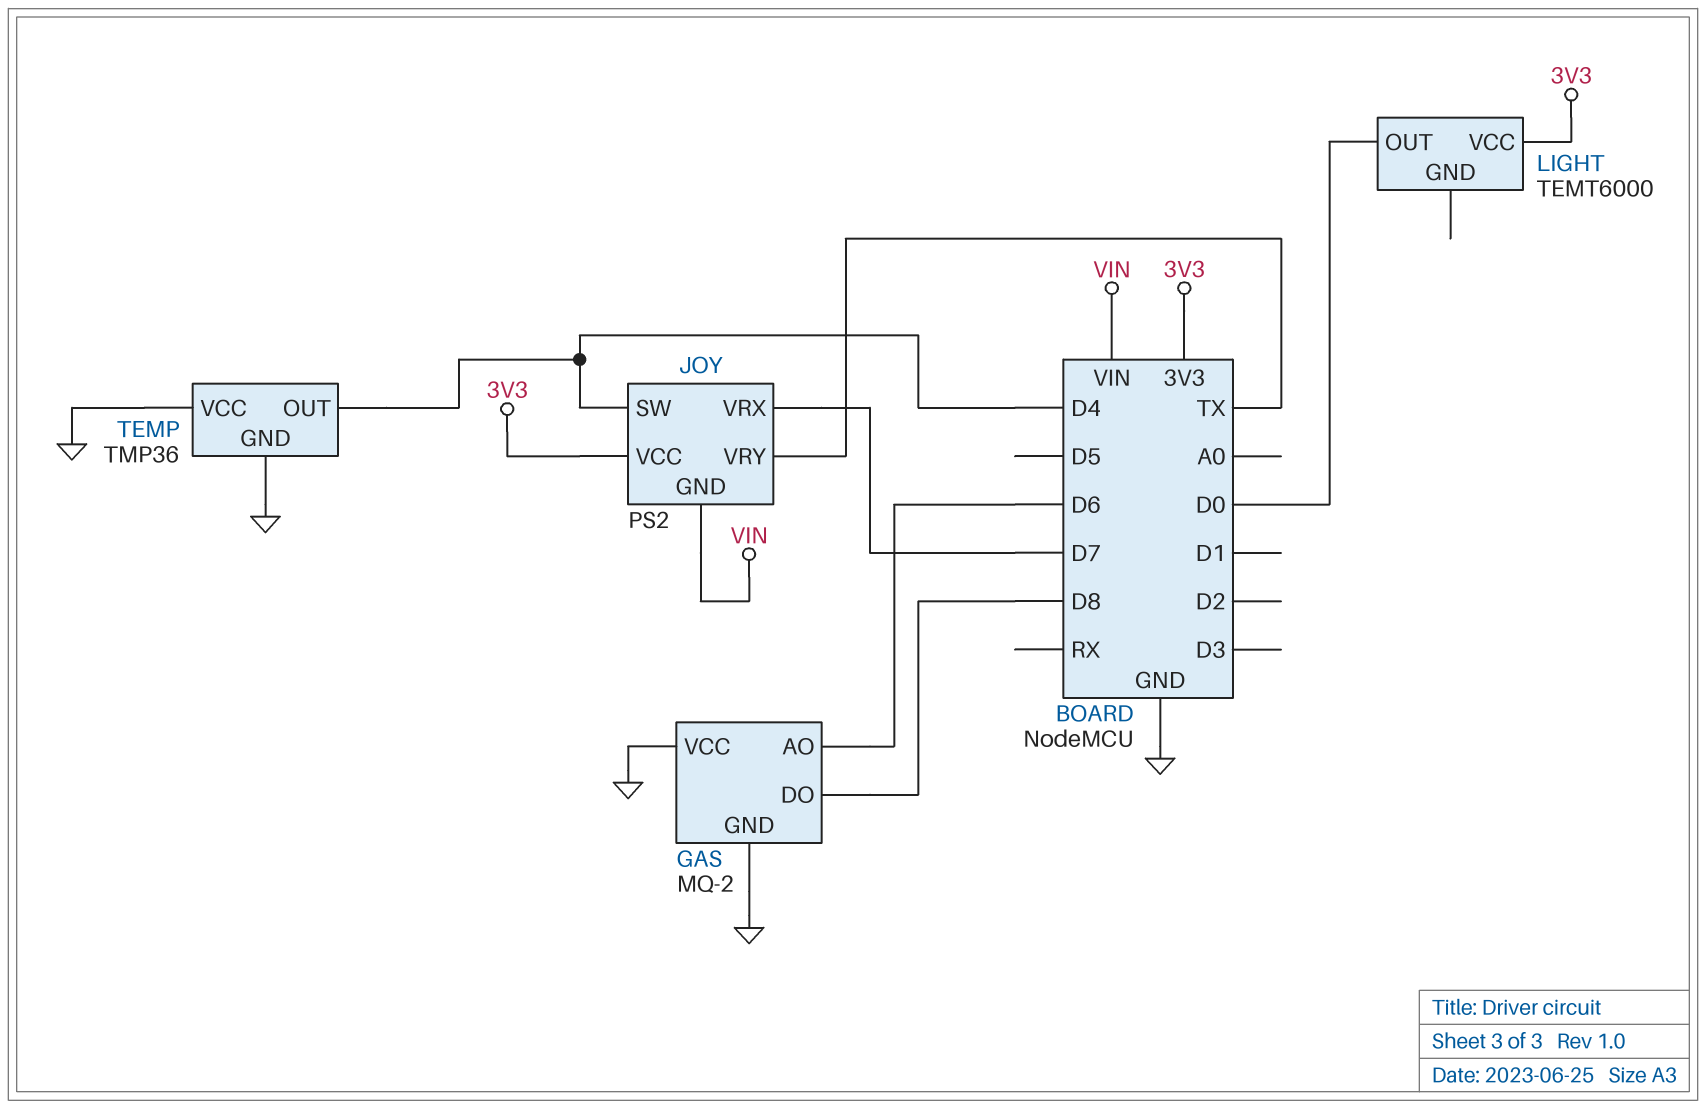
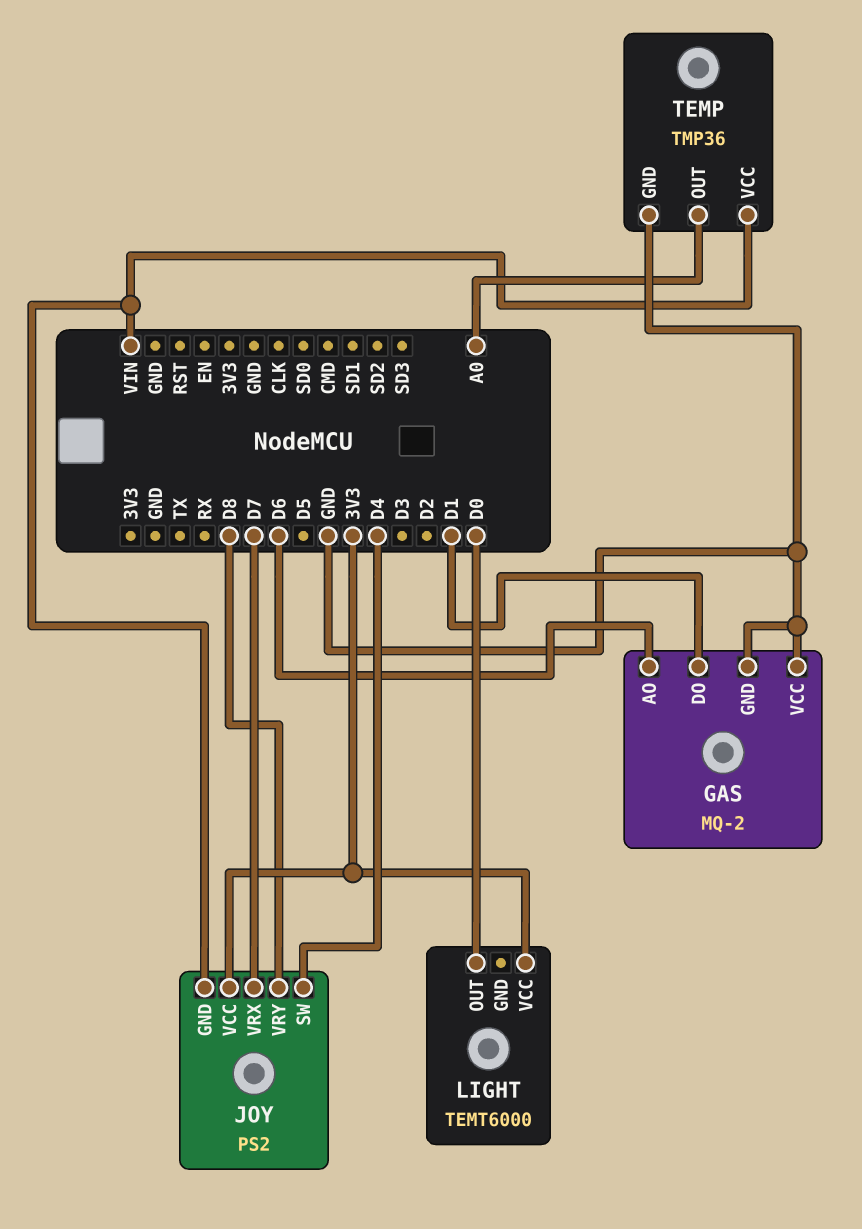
GAS pin DO: D8 -> D1
JOY pin VRY: TX -> D8
TEMP pin OUT: D4 -> A0
TEMP pin VCC: GND -> VIN

